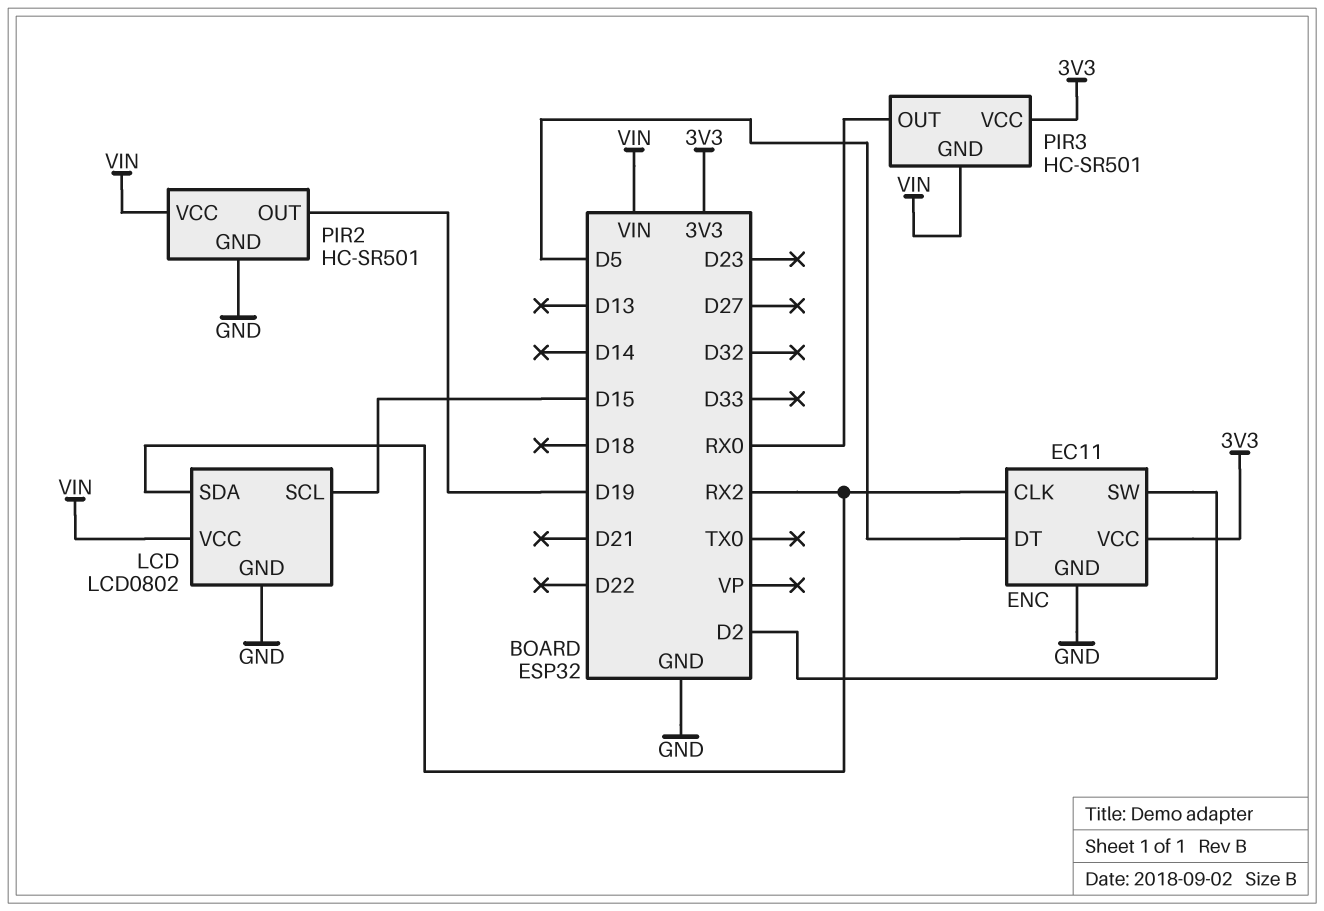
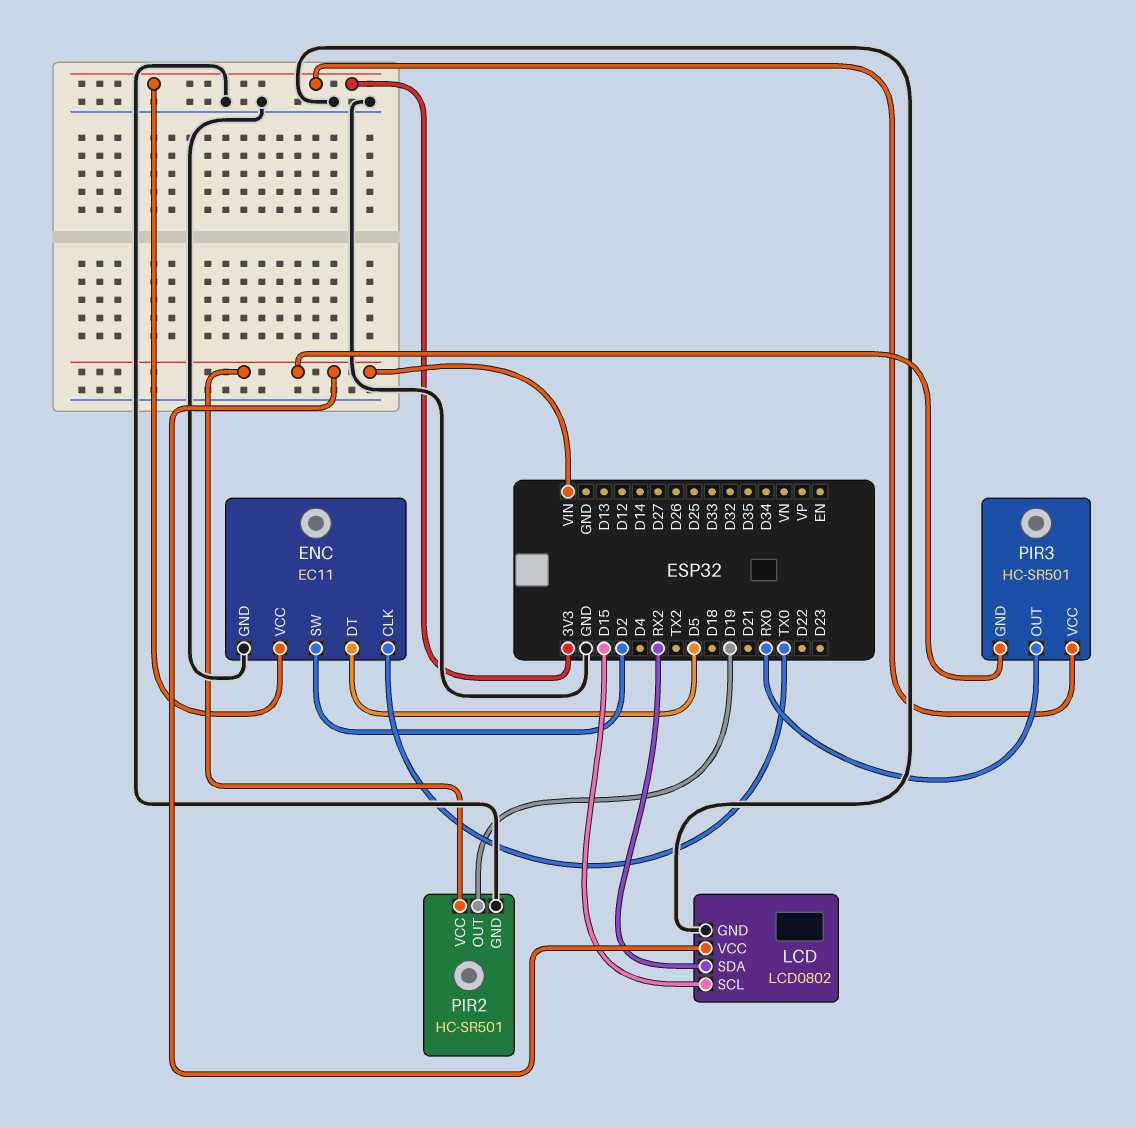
ENC pin CLK: RX2 -> TX0

